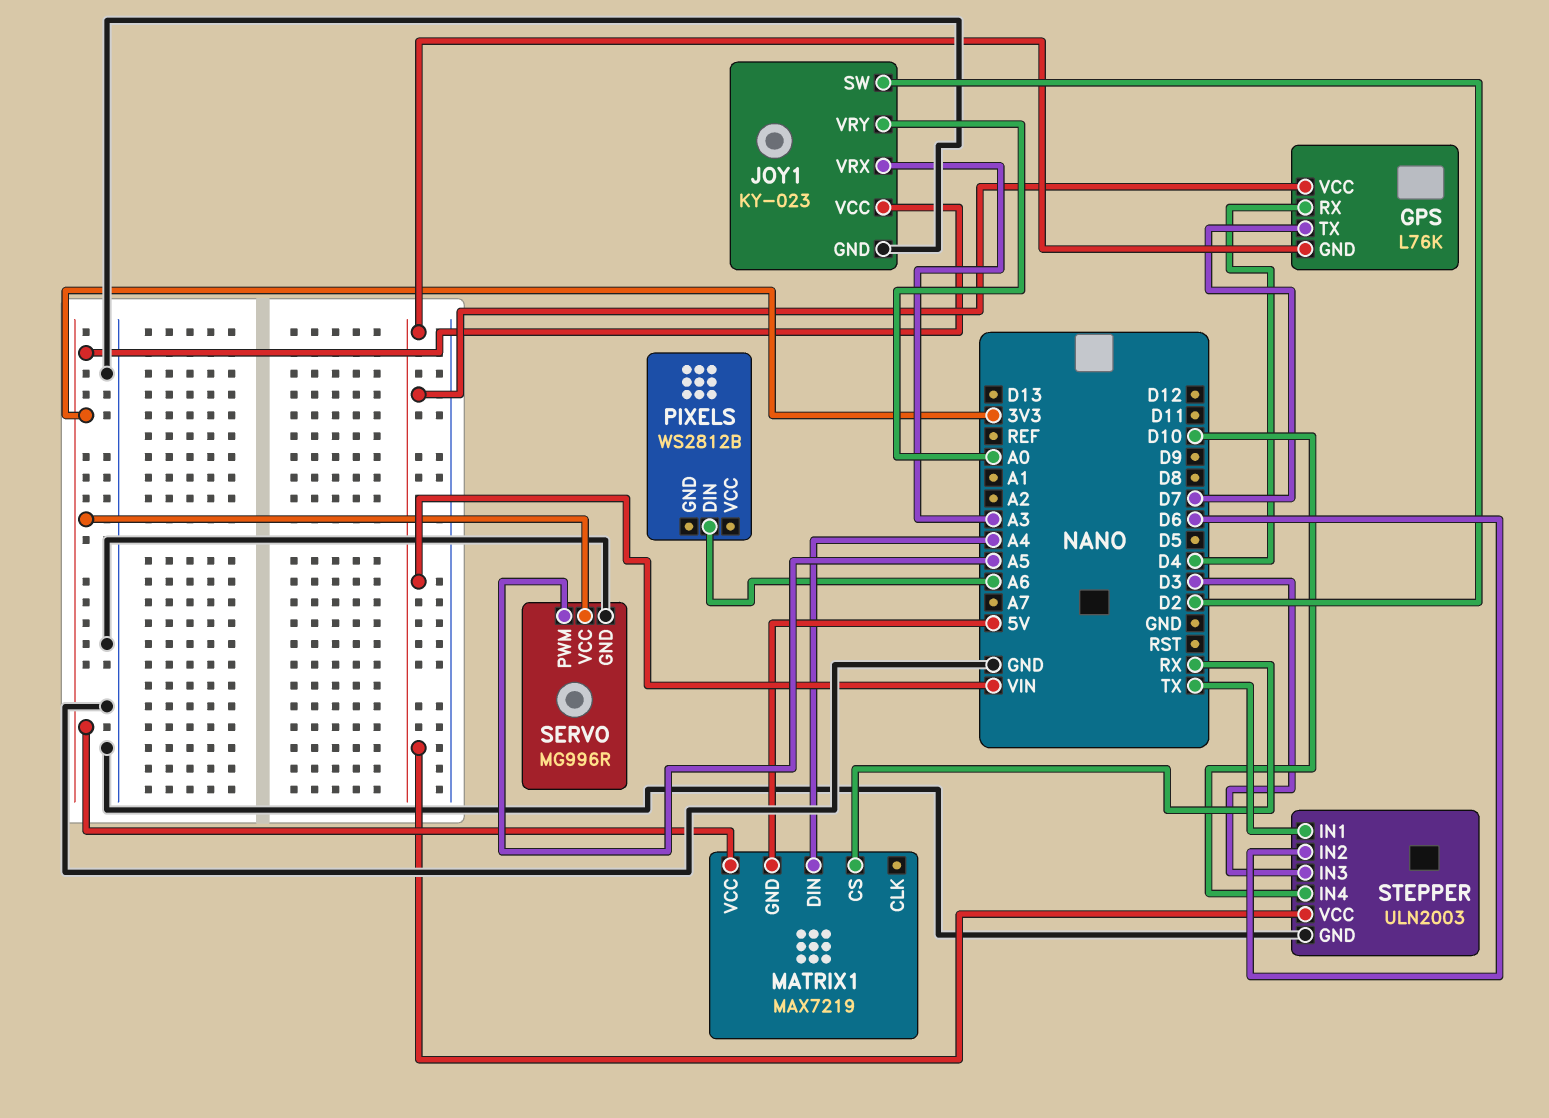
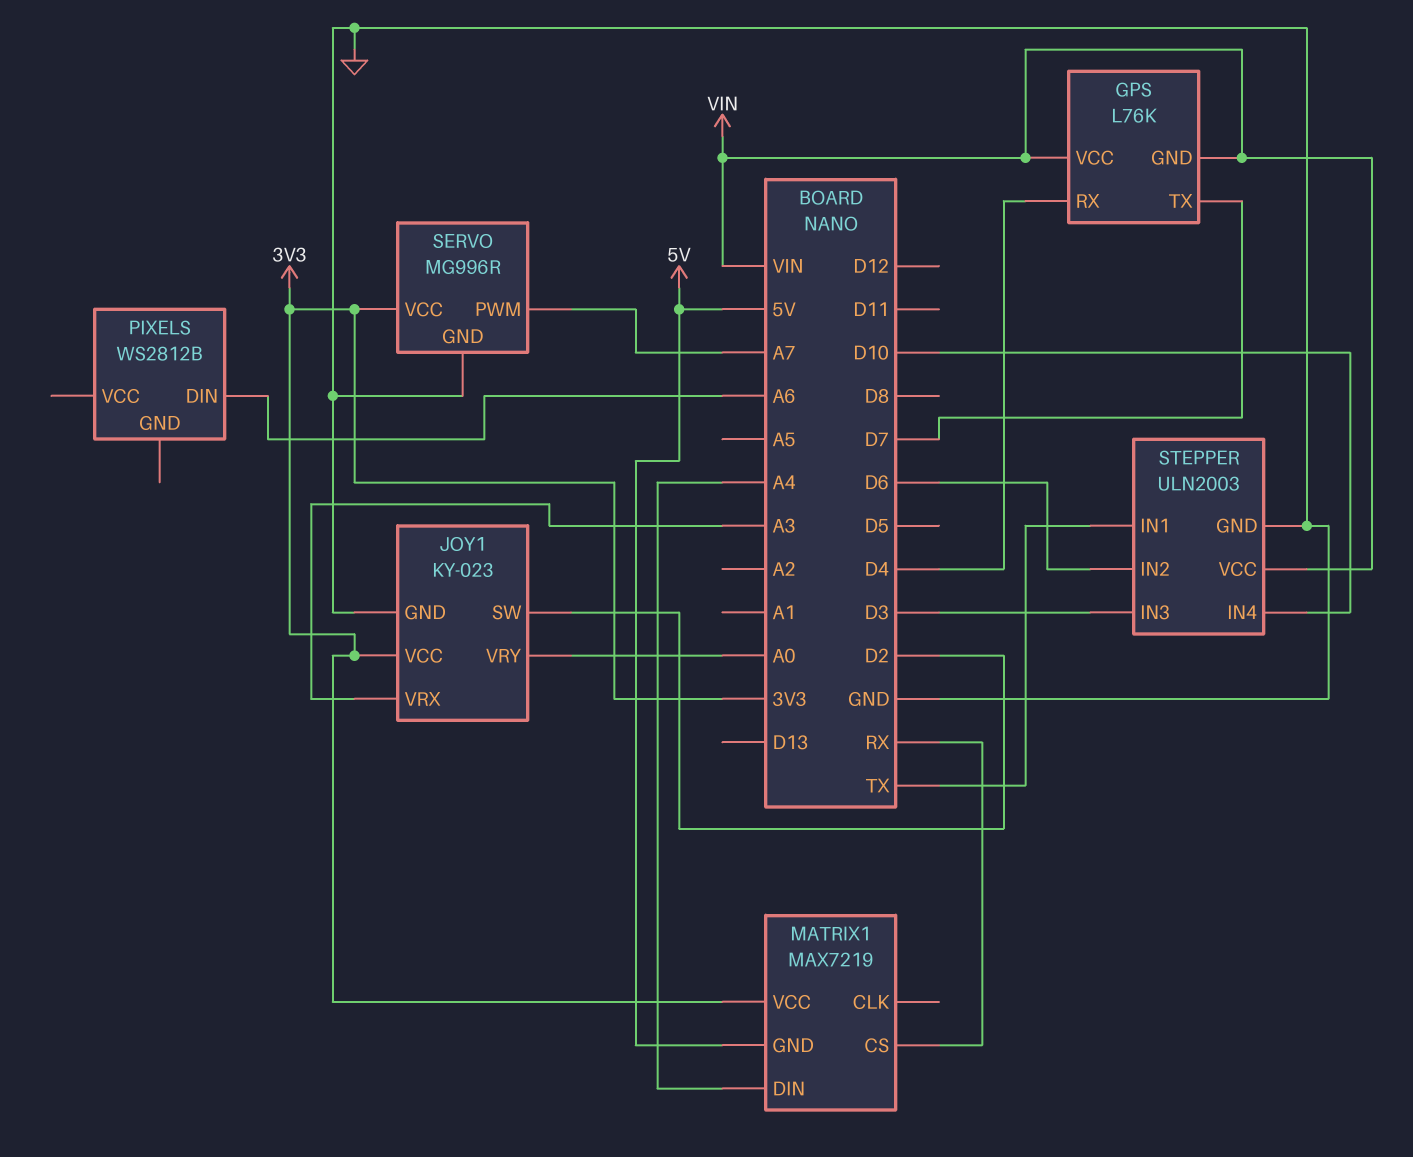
SERVO pin PWM: A5 -> A7

